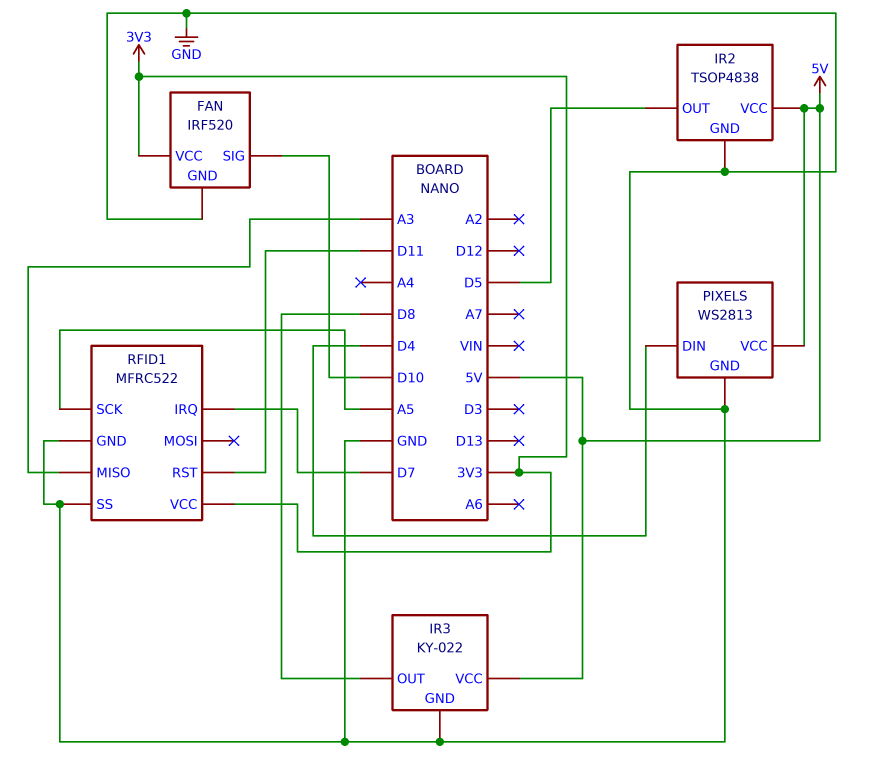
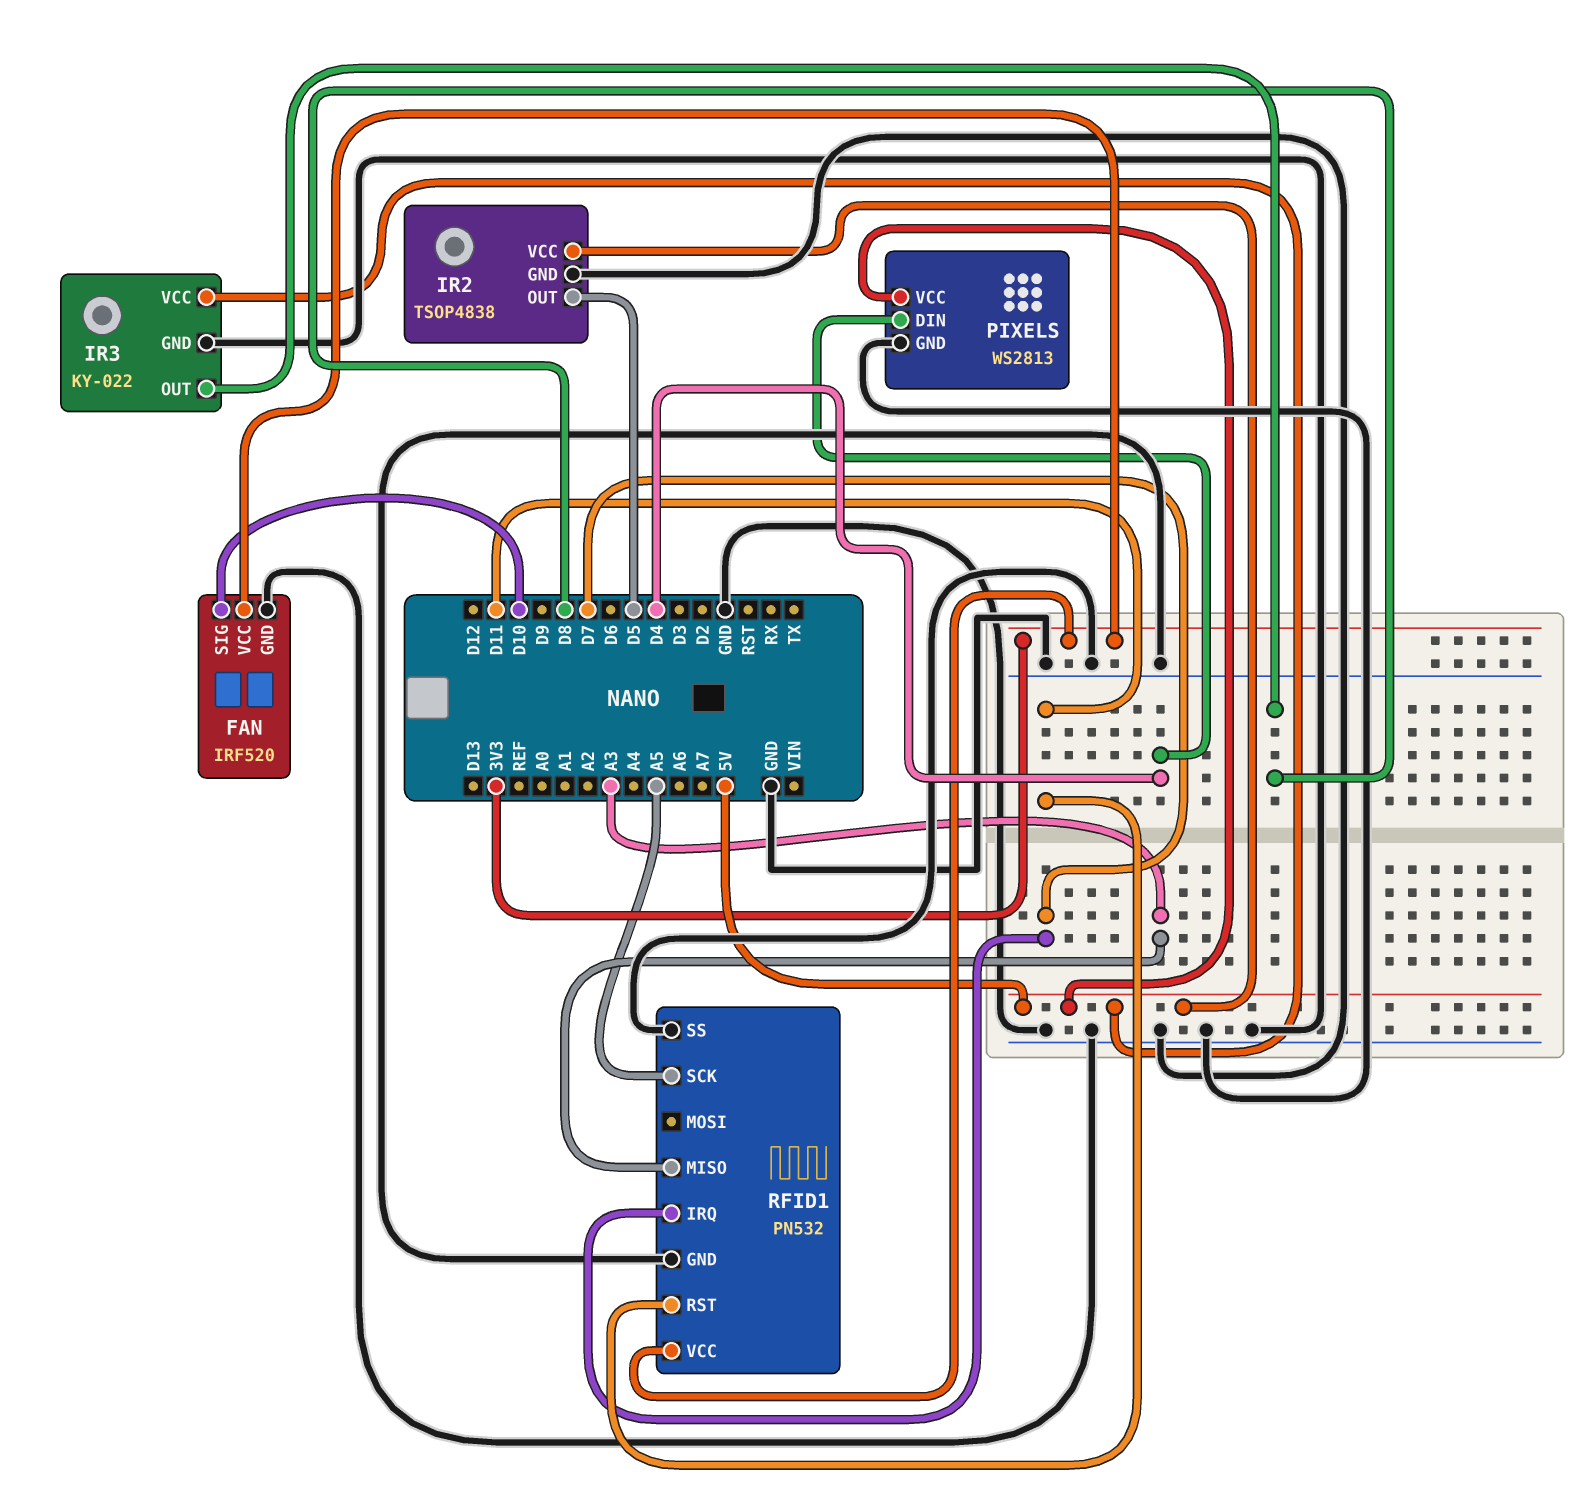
RFID1: MFRC522 -> PN532

